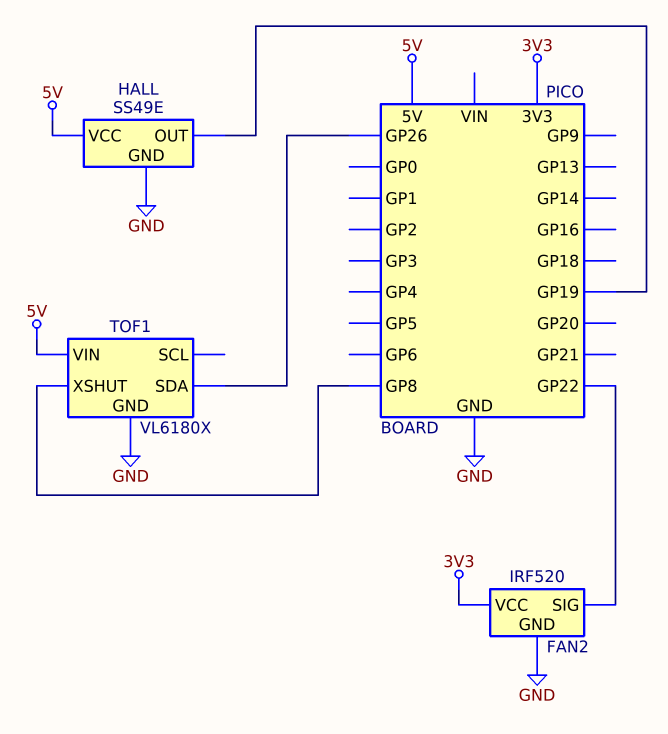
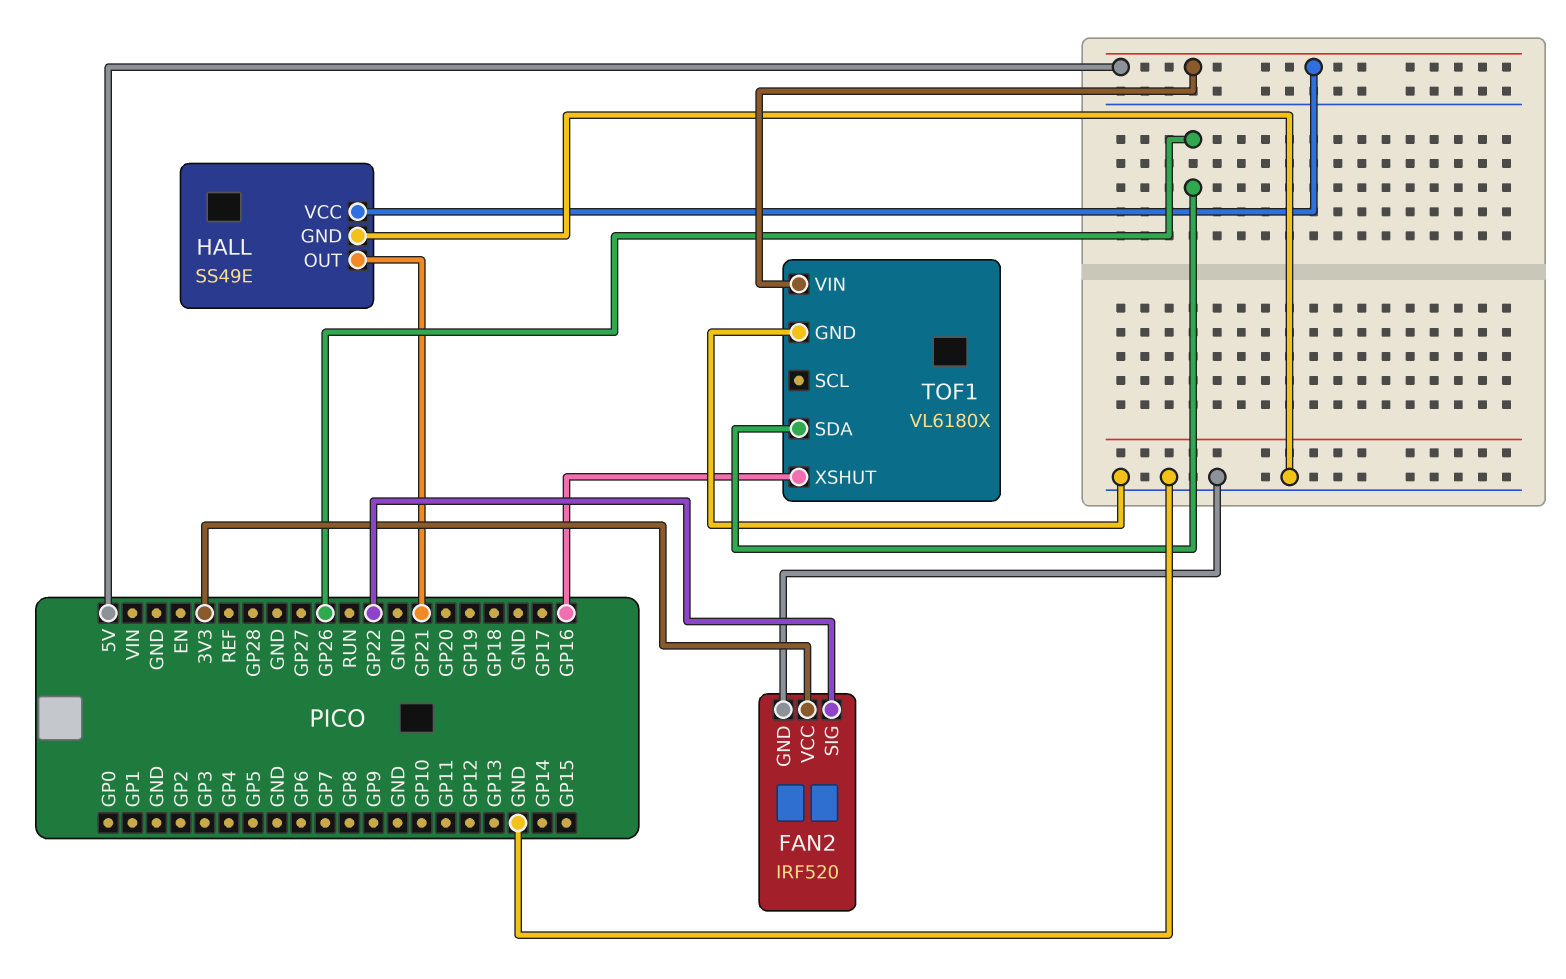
HALL pin OUT: GP19 -> GP21
TOF1 pin XSHUT: GP8 -> GP16

